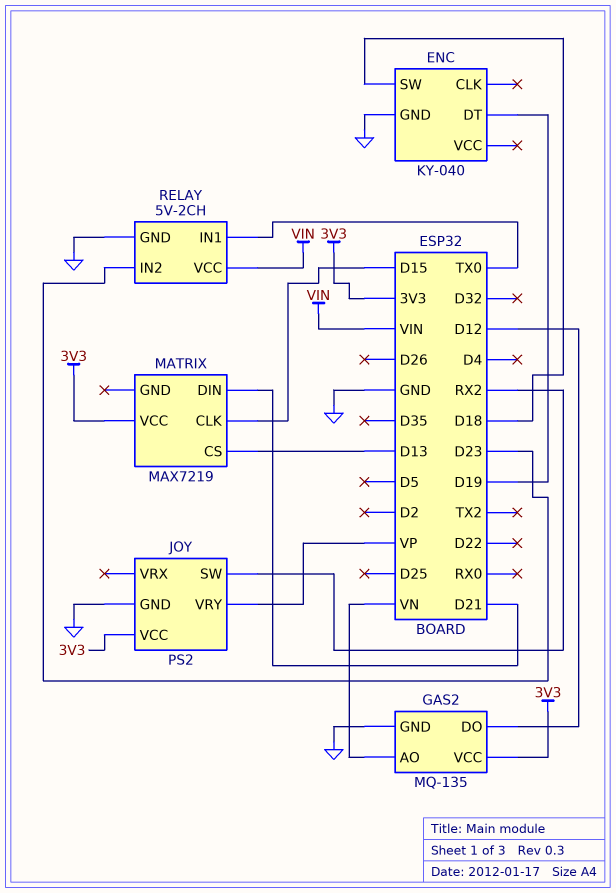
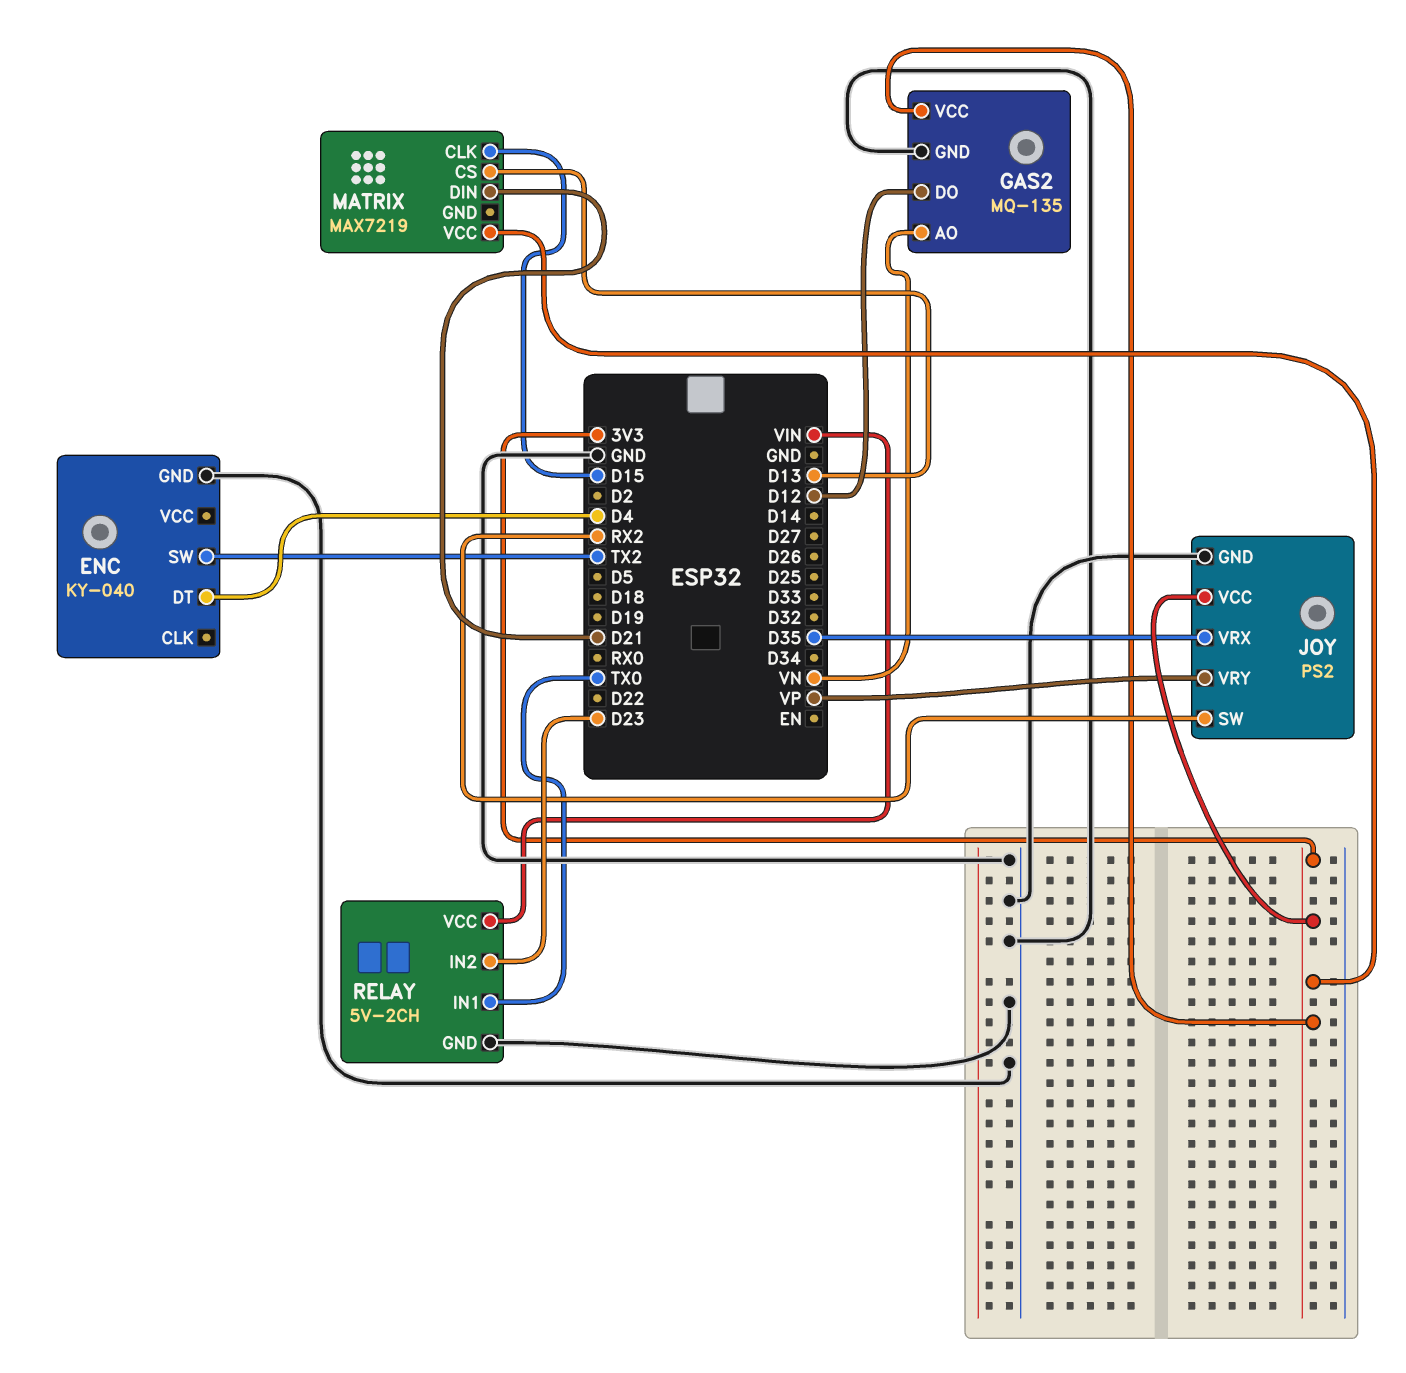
ENC pin DT: D19 -> D4
ENC pin SW: D18 -> TX2
JOY pin VRX: none -> D35

